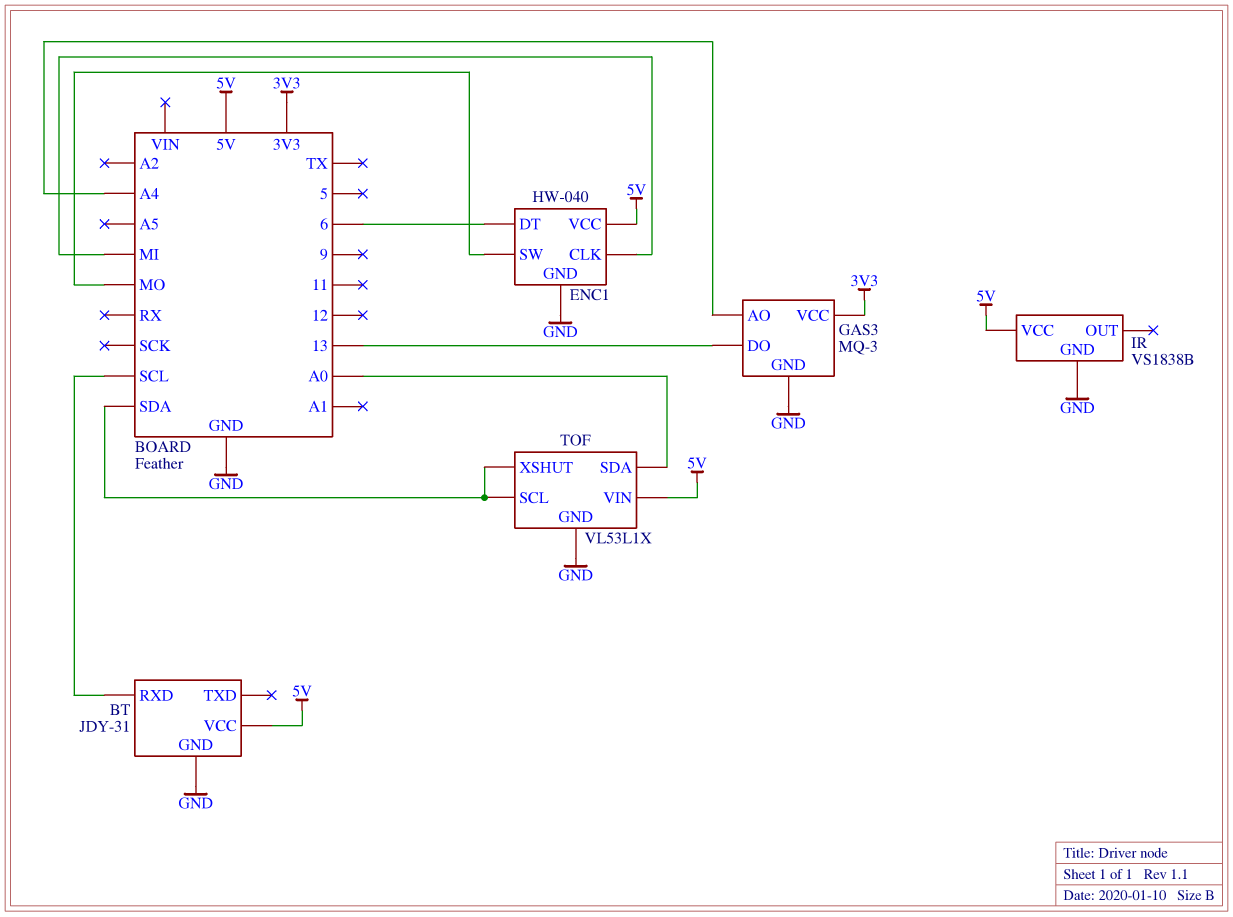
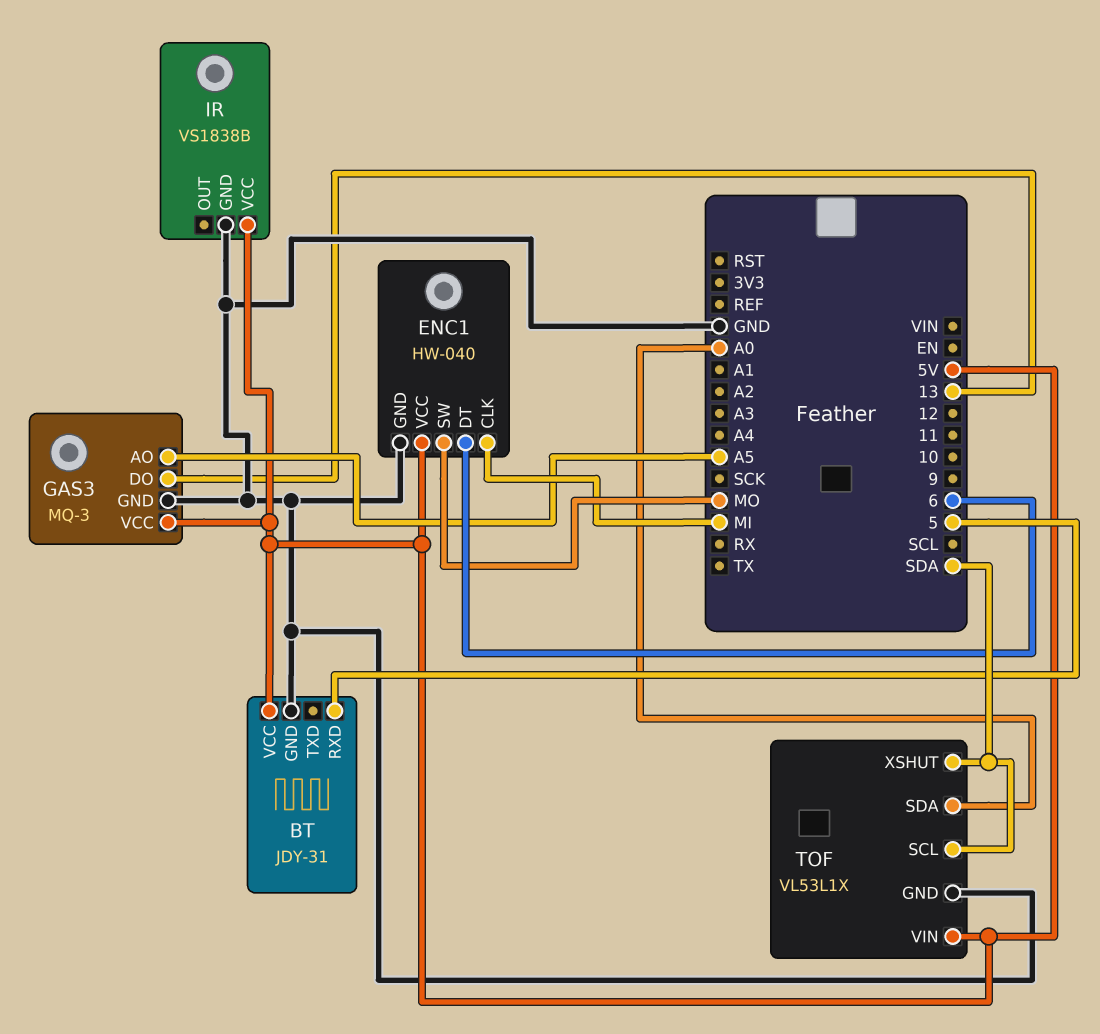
BT pin RXD: SCL -> 5
GAS3 pin AO: A4 -> A5
GAS3 pin VCC: 3V3 -> 5V

